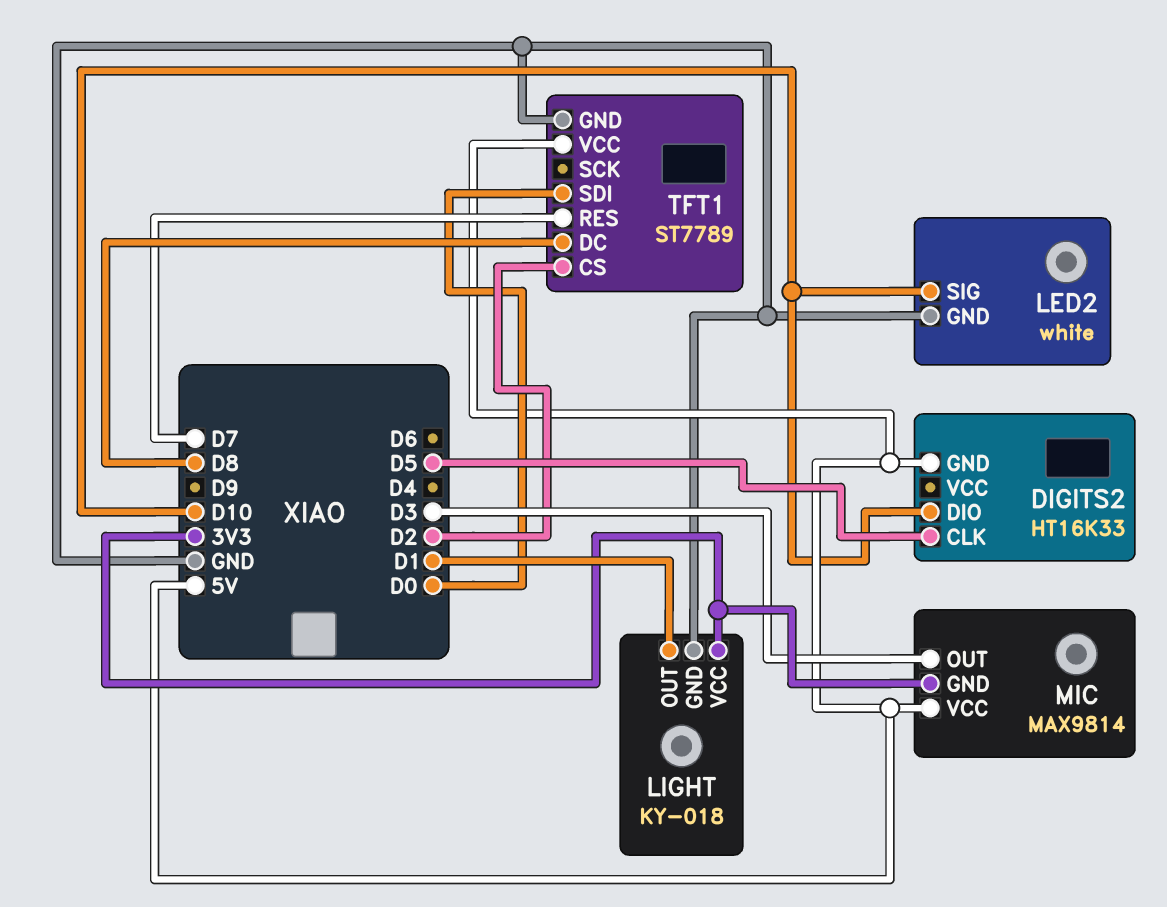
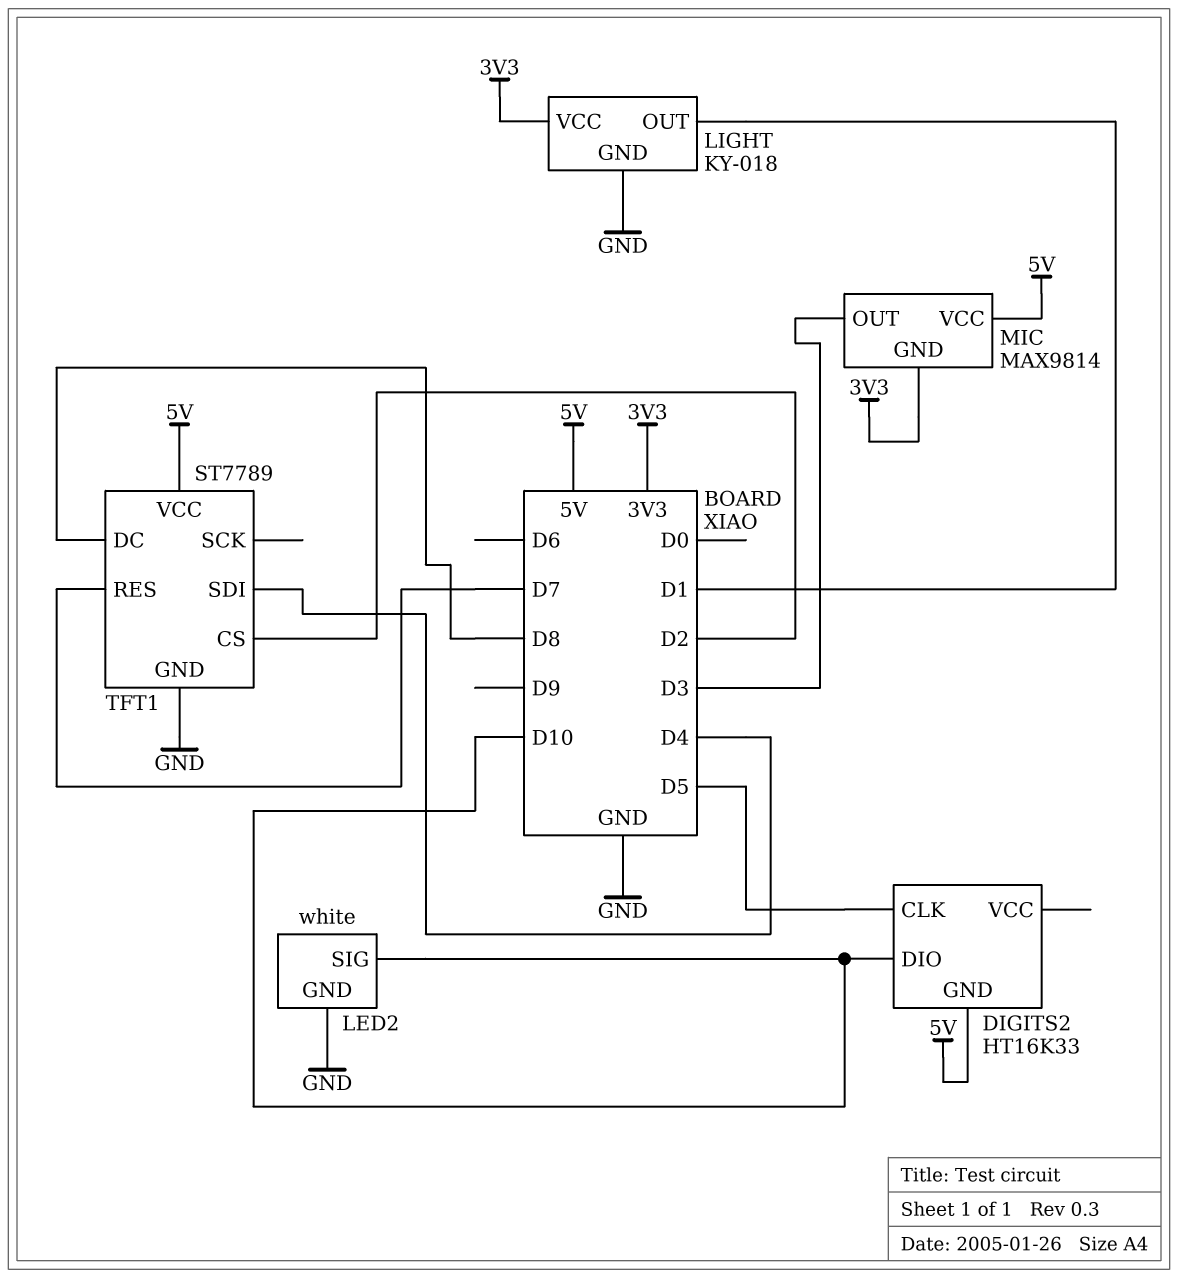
TFT1 pin SDI: D0 -> D4

